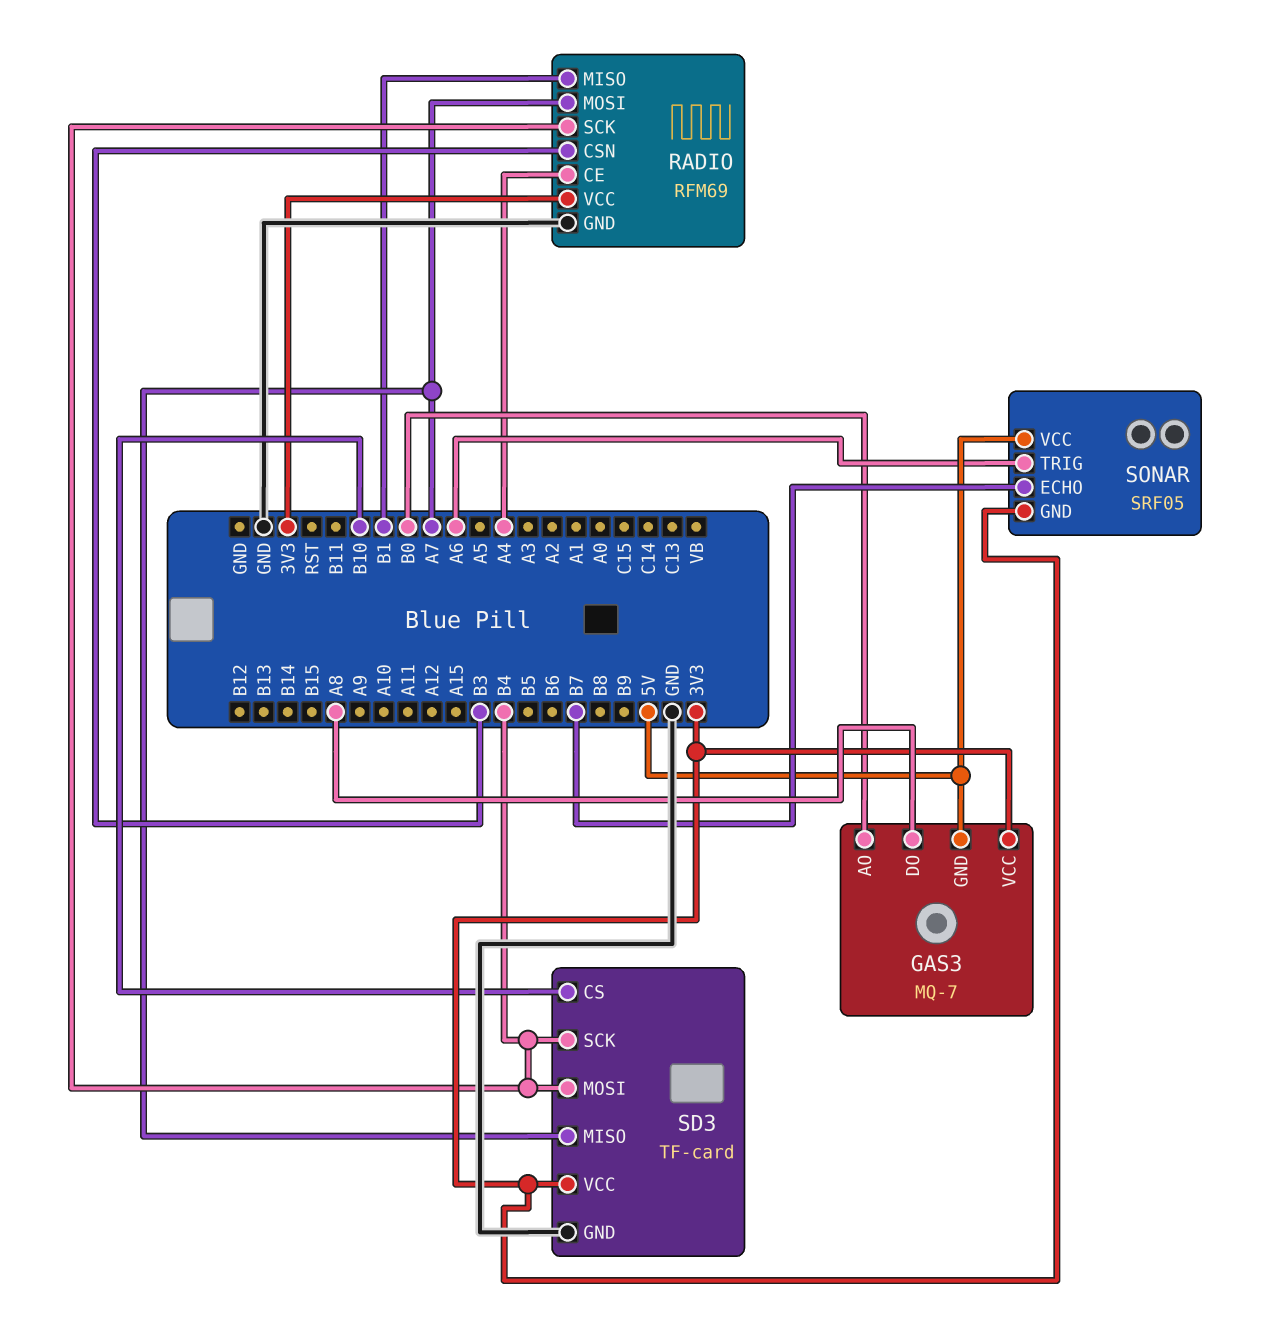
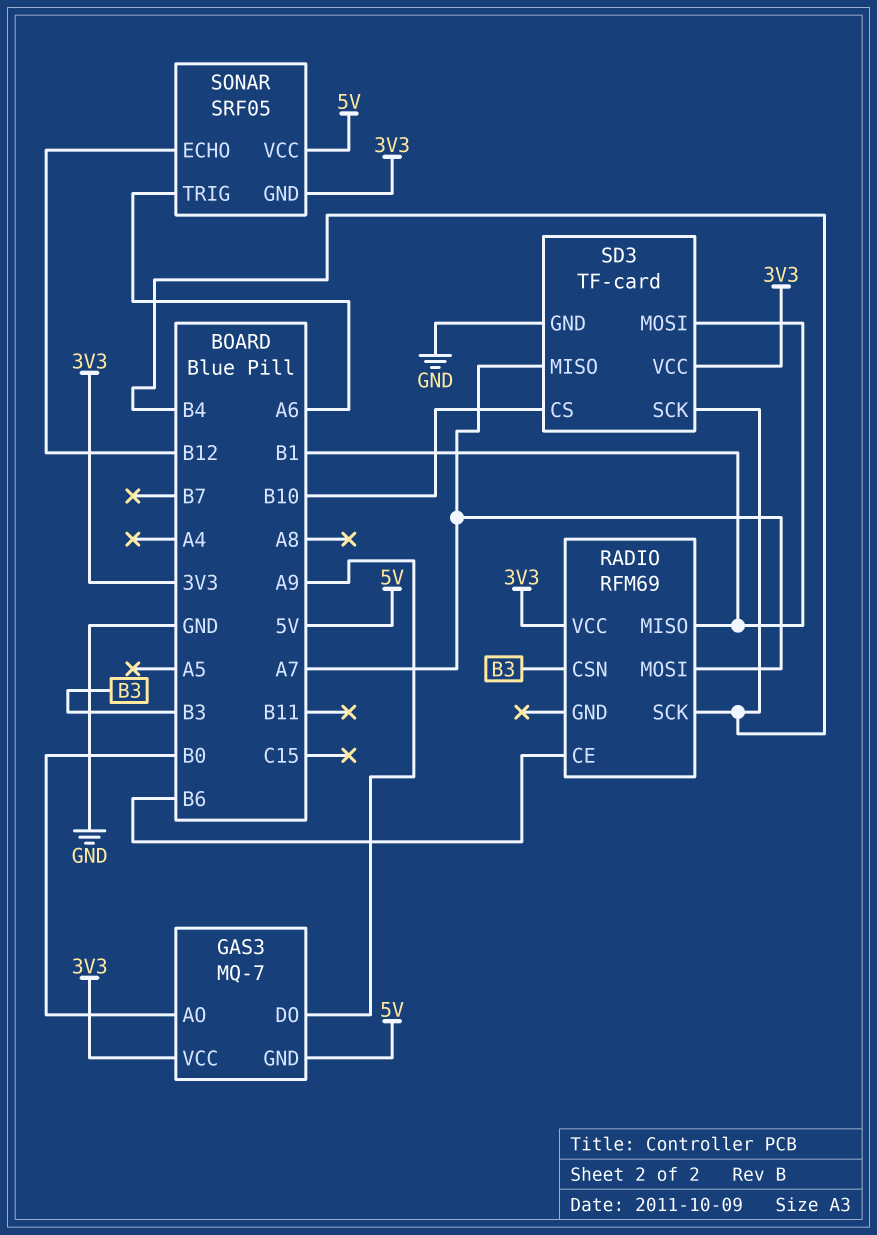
GAS3 pin DO: A8 -> A9
RADIO pin CE: A4 -> B6
RADIO pin GND: GND -> none
SD3 pin MOSI: B4 -> B1
SONAR pin ECHO: B7 -> B12

